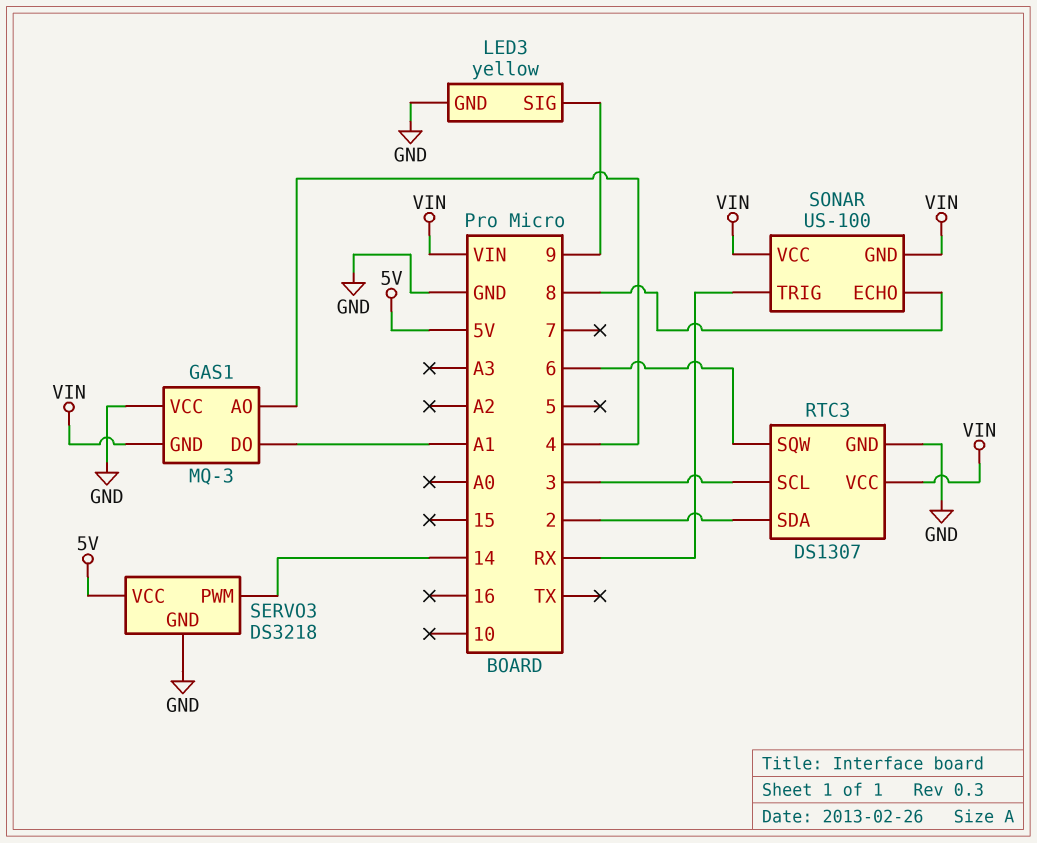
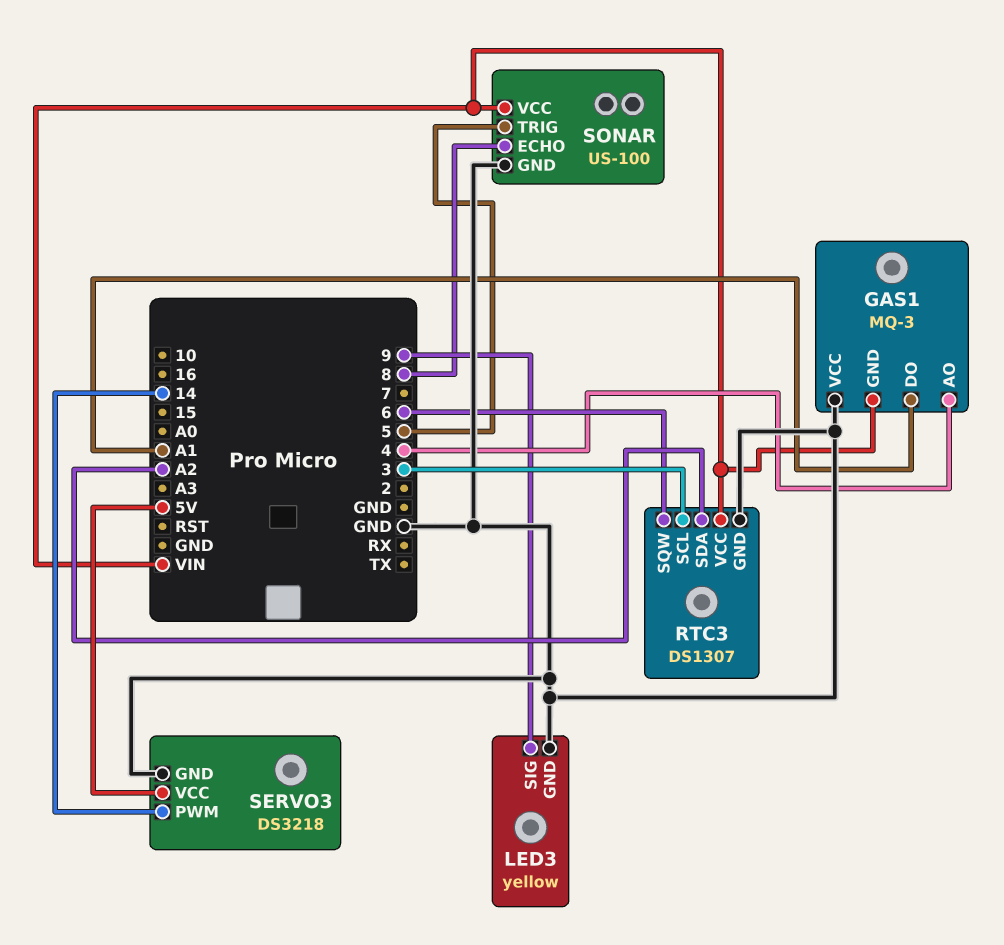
RTC3 pin SDA: 2 -> A2
SONAR pin GND: VIN -> GND
SONAR pin TRIG: RX -> 5

